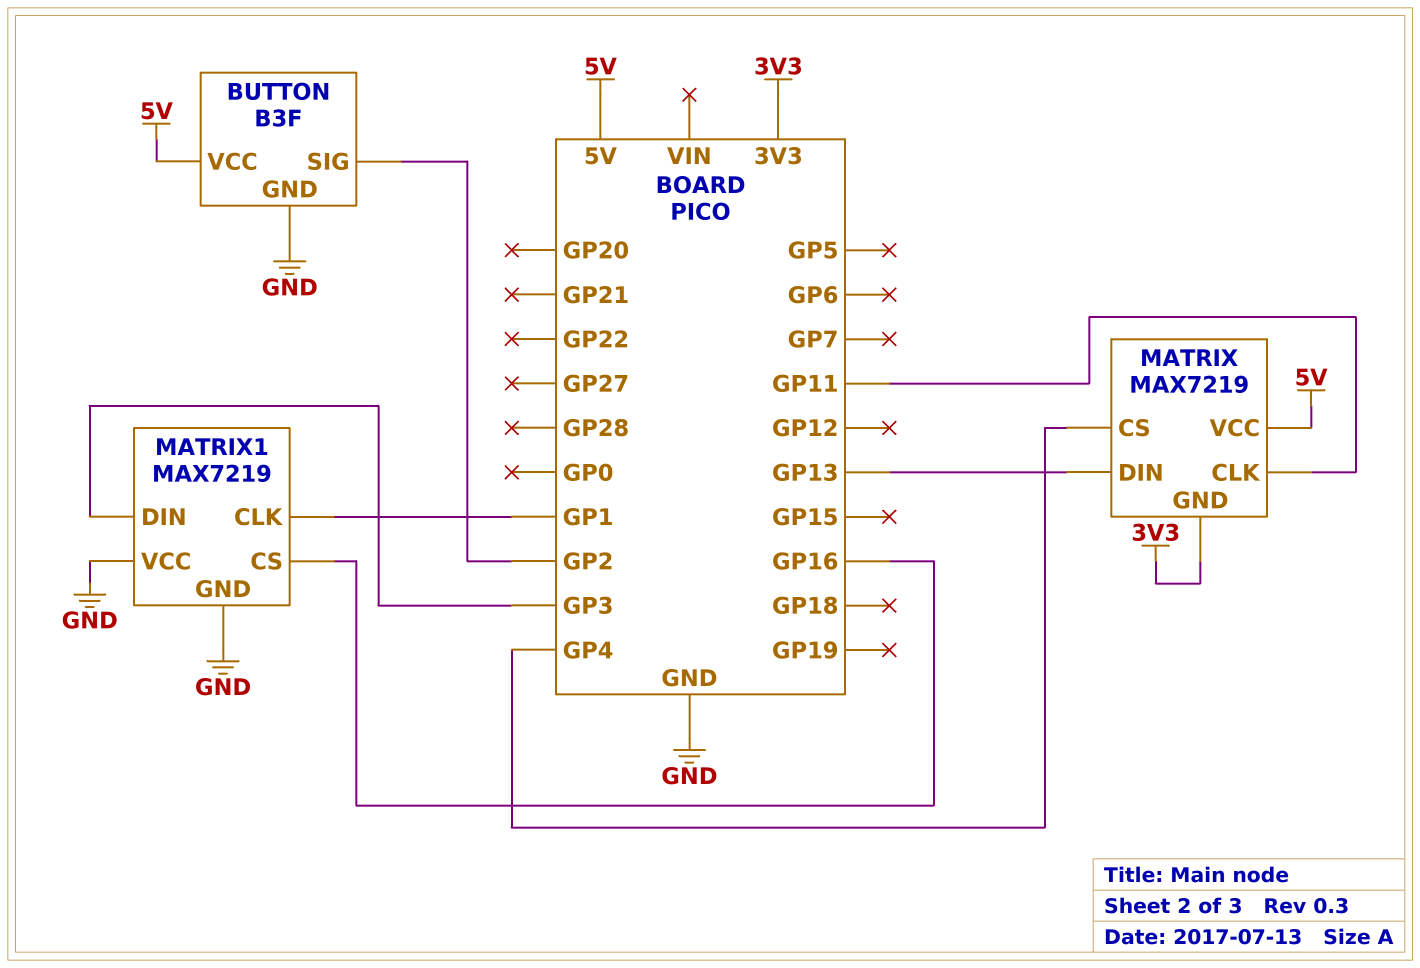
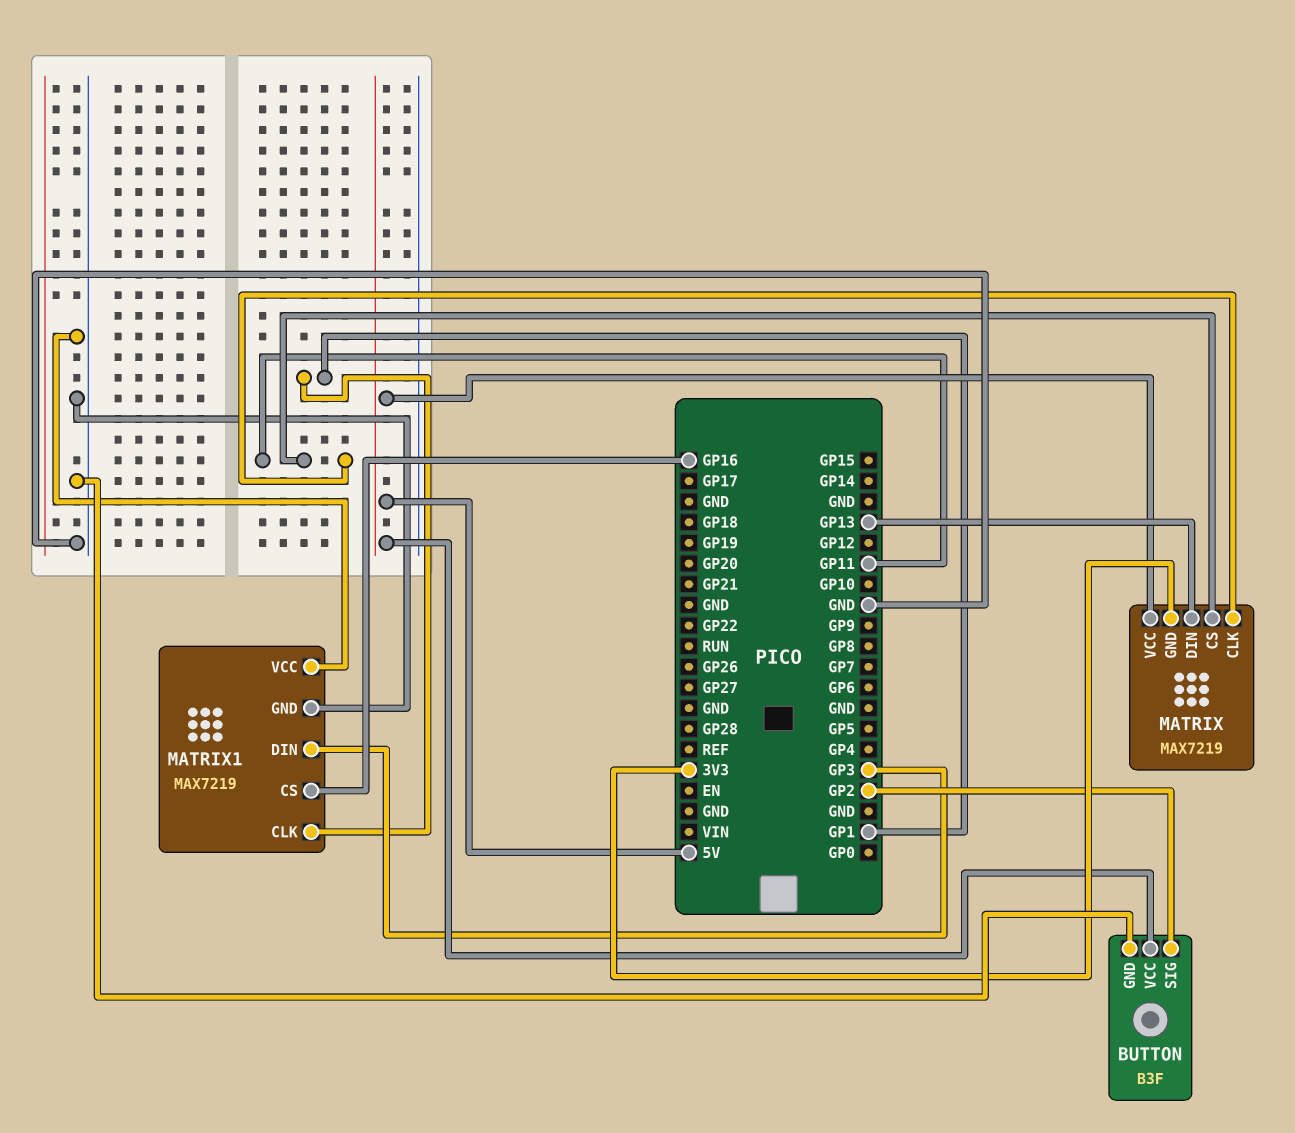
MATRIX pin CS: GP4 -> GP11

